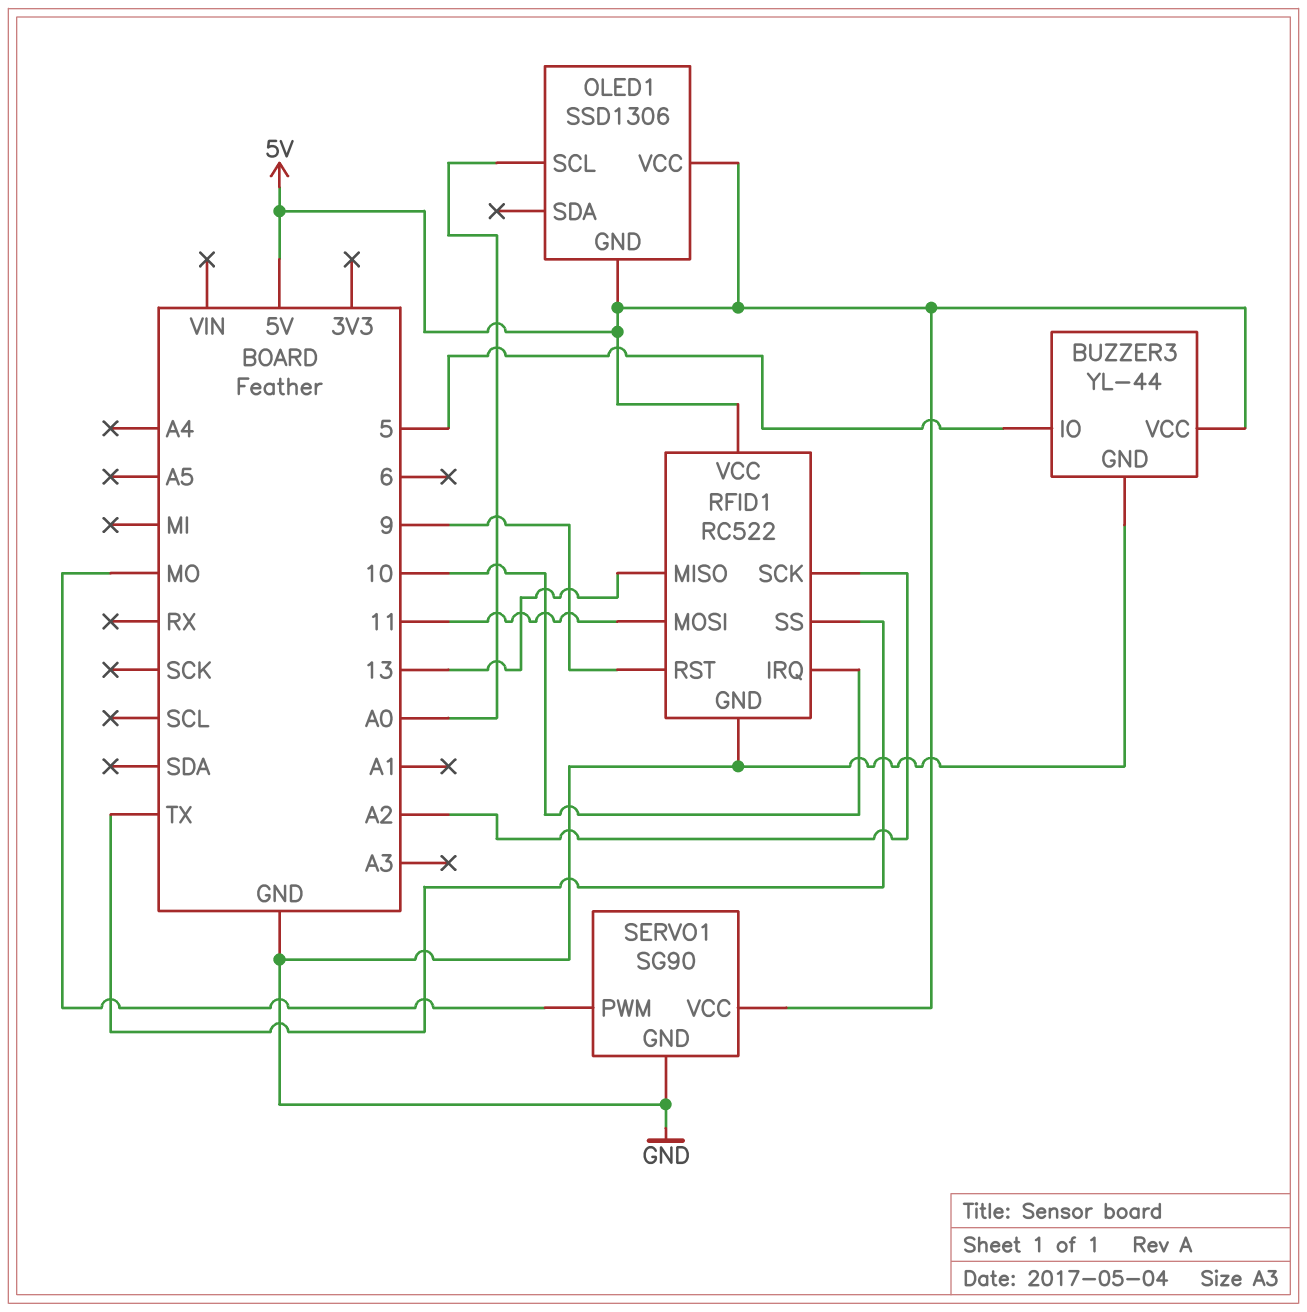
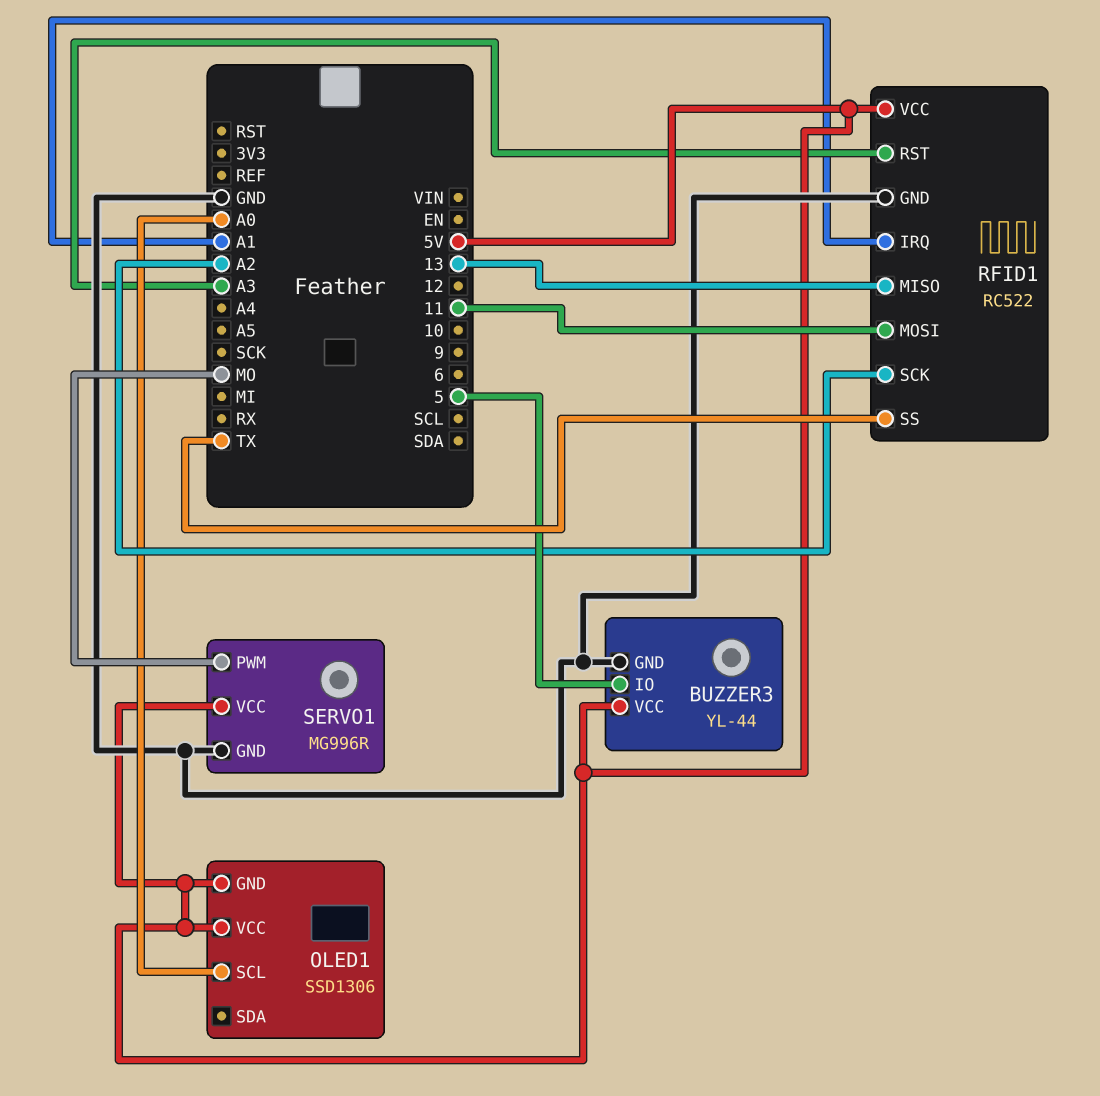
RFID1 pin IRQ: 10 -> A1
RFID1 pin RST: 9 -> A3
SERVO1: SG90 -> MG996R

